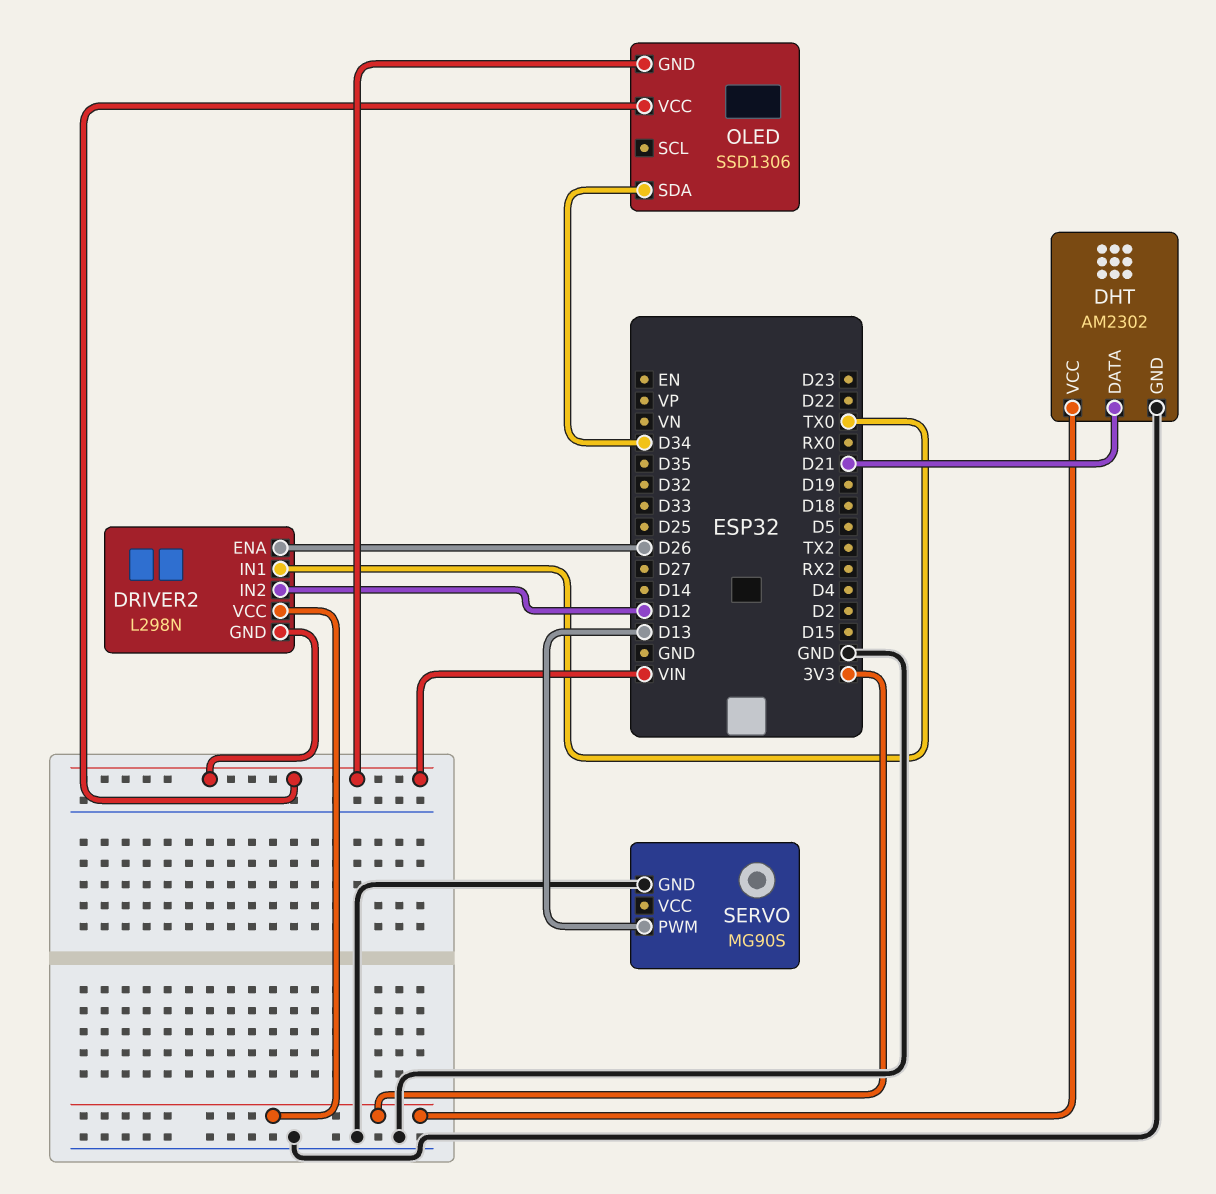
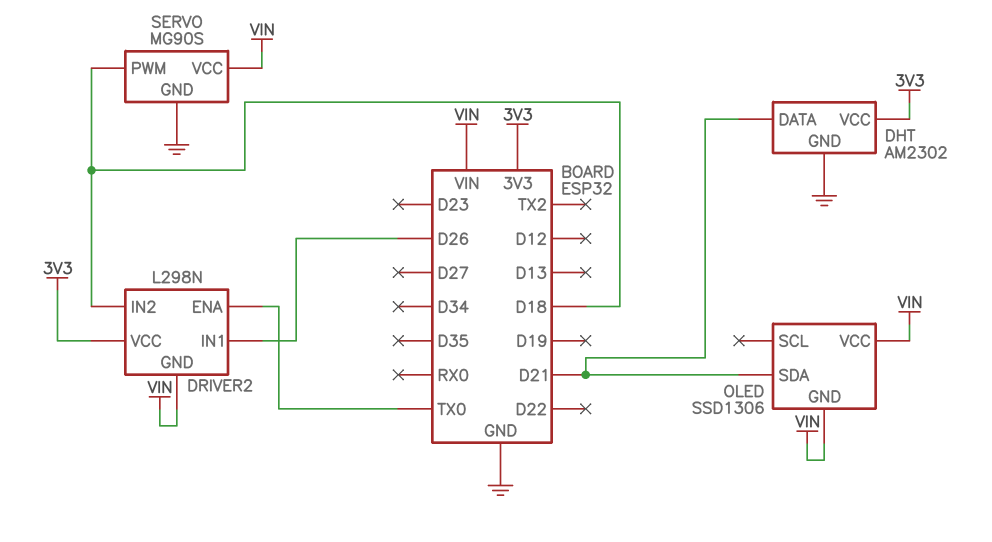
DRIVER2 pin ENA: D26 -> TX0
DRIVER2 pin IN1: TX0 -> D26
DRIVER2 pin IN2: D12 -> D18
OLED pin SDA: D34 -> D21
SERVO pin PWM: D13 -> D18
SERVO pin VCC: none -> VIN

